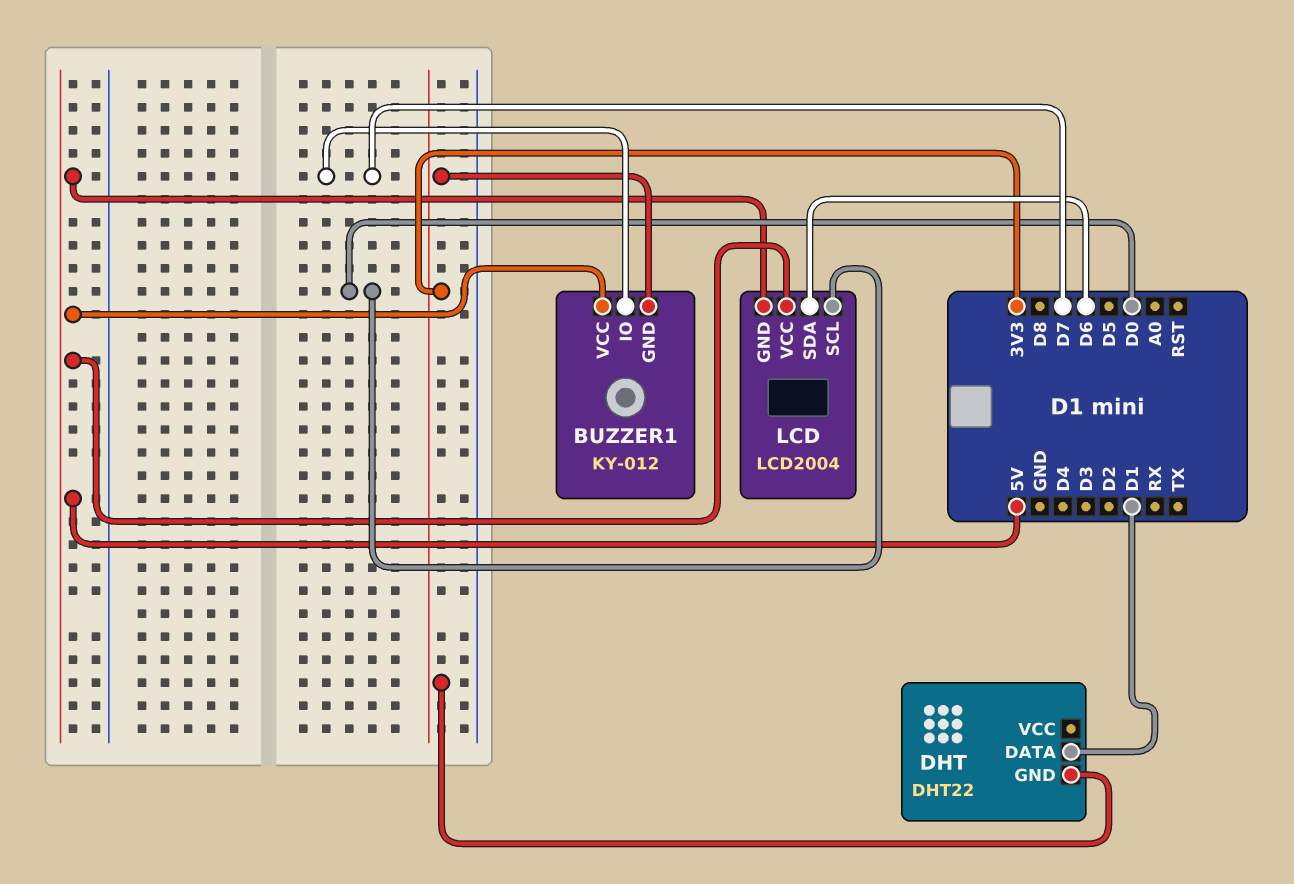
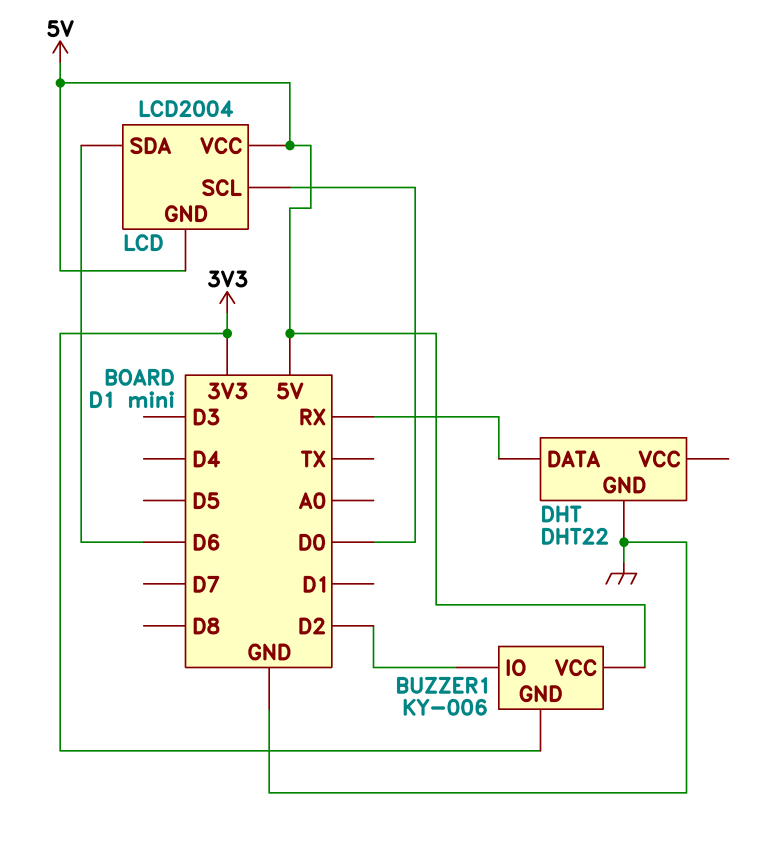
BUZZER1: KY-012 -> KY-006
BUZZER1 pin IO: D7 -> D2
DHT pin DATA: D1 -> RX
DHT pin GND: 3V3 -> GND

